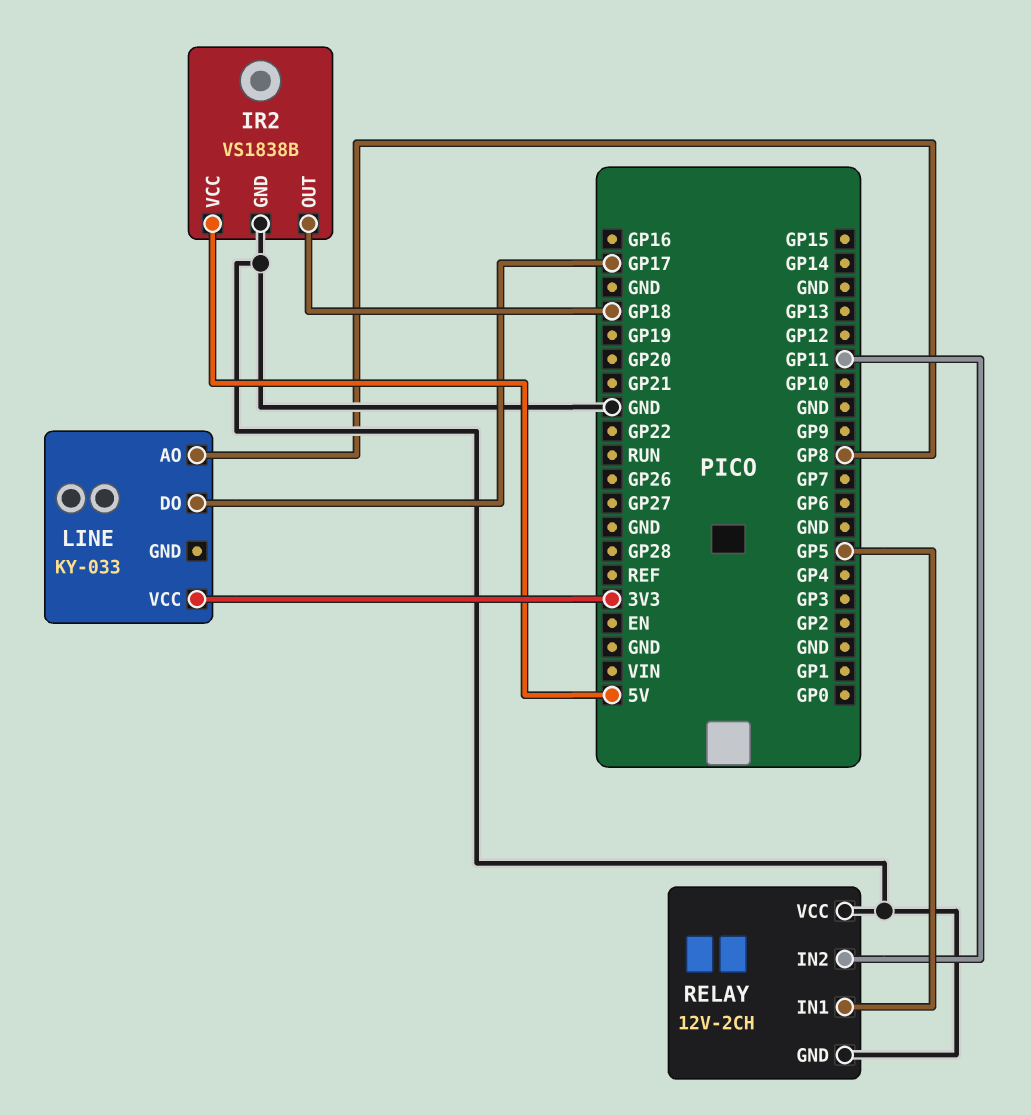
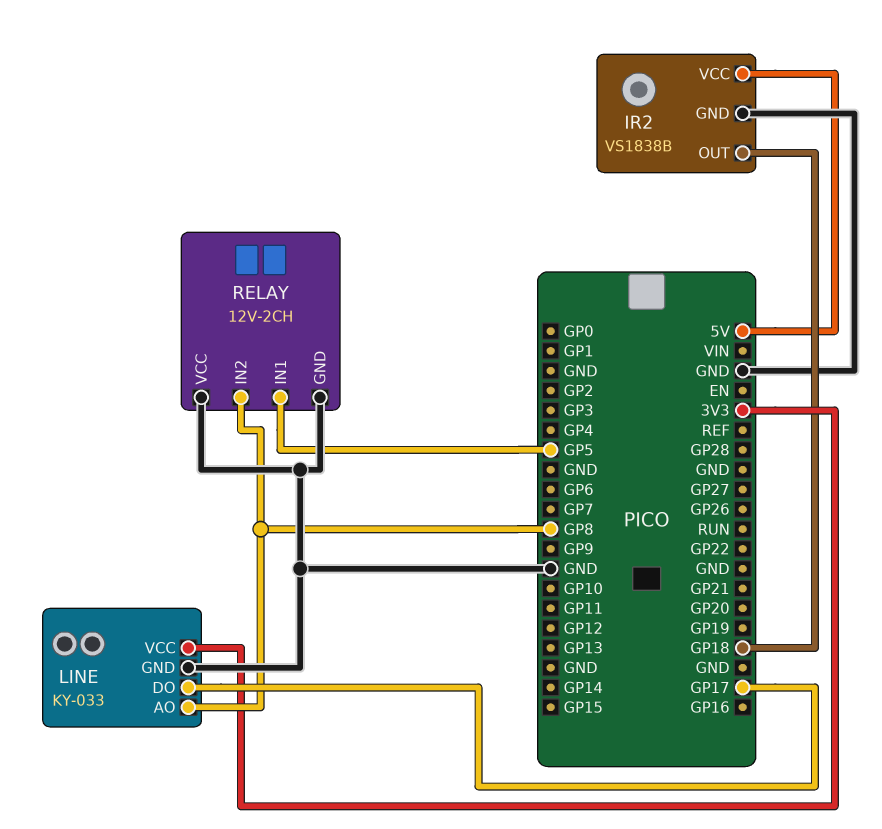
LINE pin GND: none -> GND
RELAY pin IN2: GP11 -> GP8

